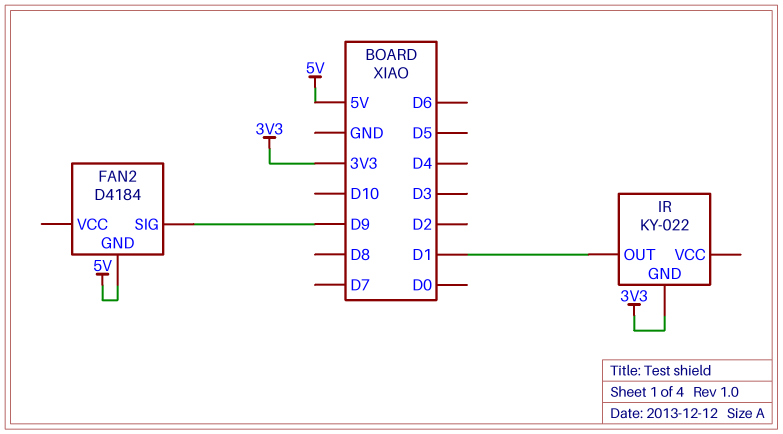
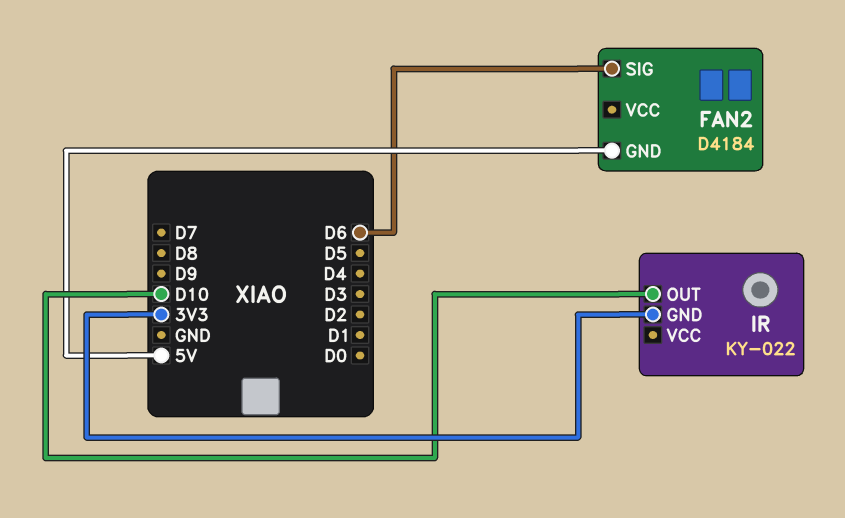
FAN2 pin SIG: D9 -> D6
IR pin OUT: D1 -> D10

